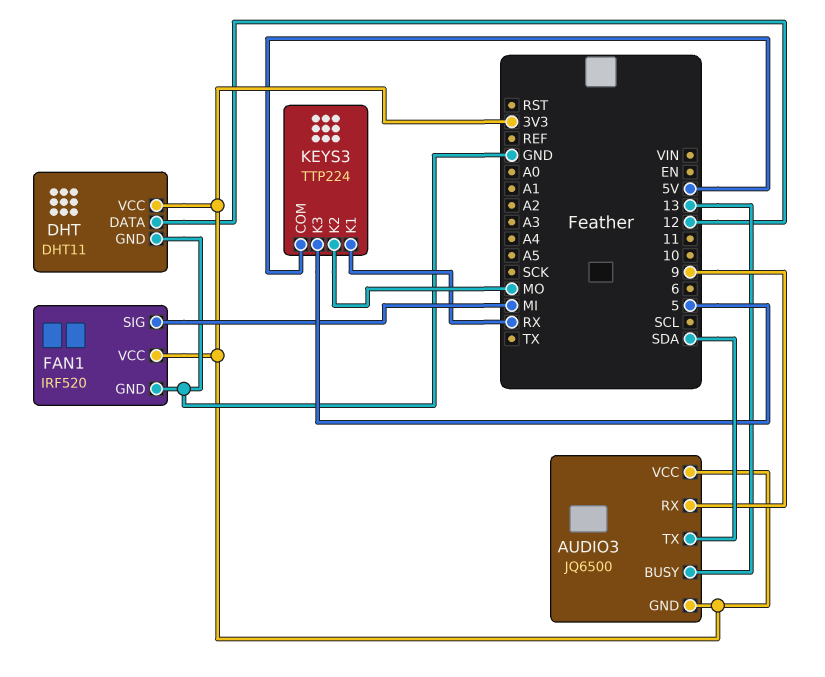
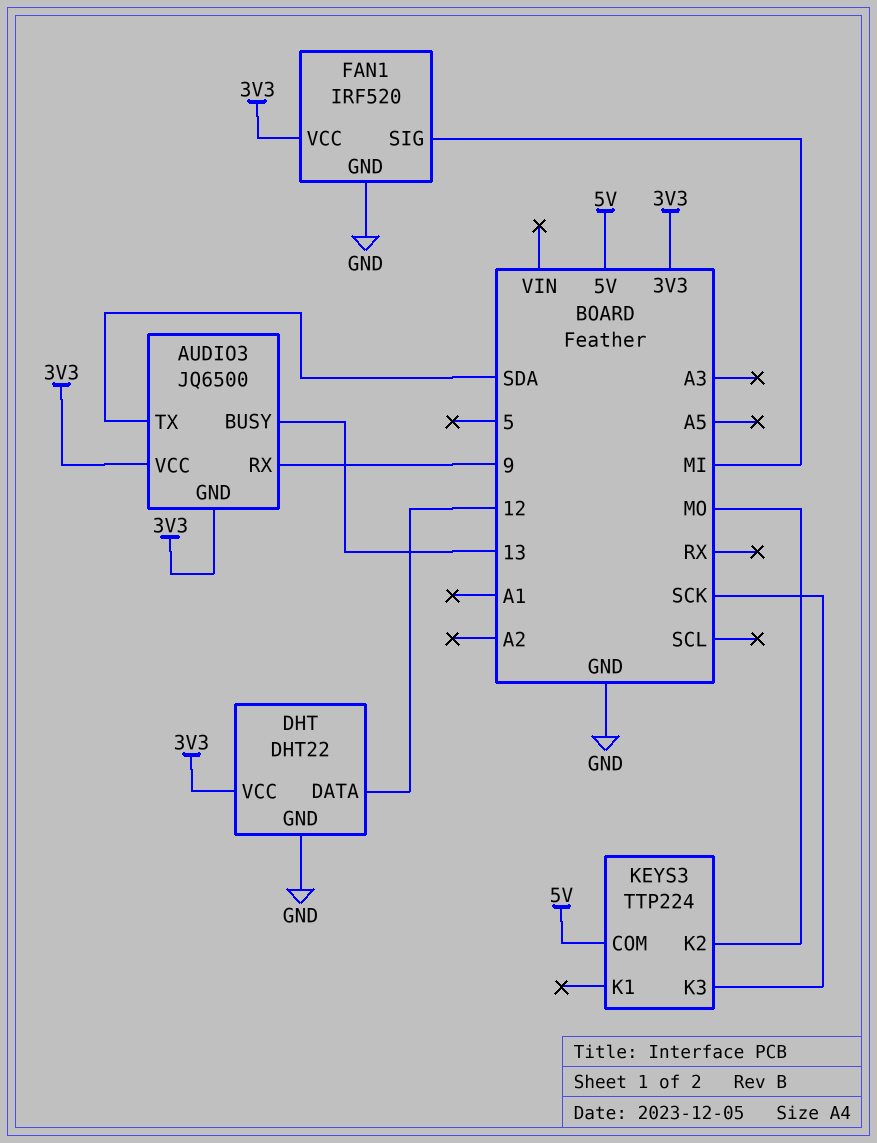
DHT: DHT11 -> DHT22
KEYS3 pin K1: RX -> none
KEYS3 pin K3: 5 -> SCK

